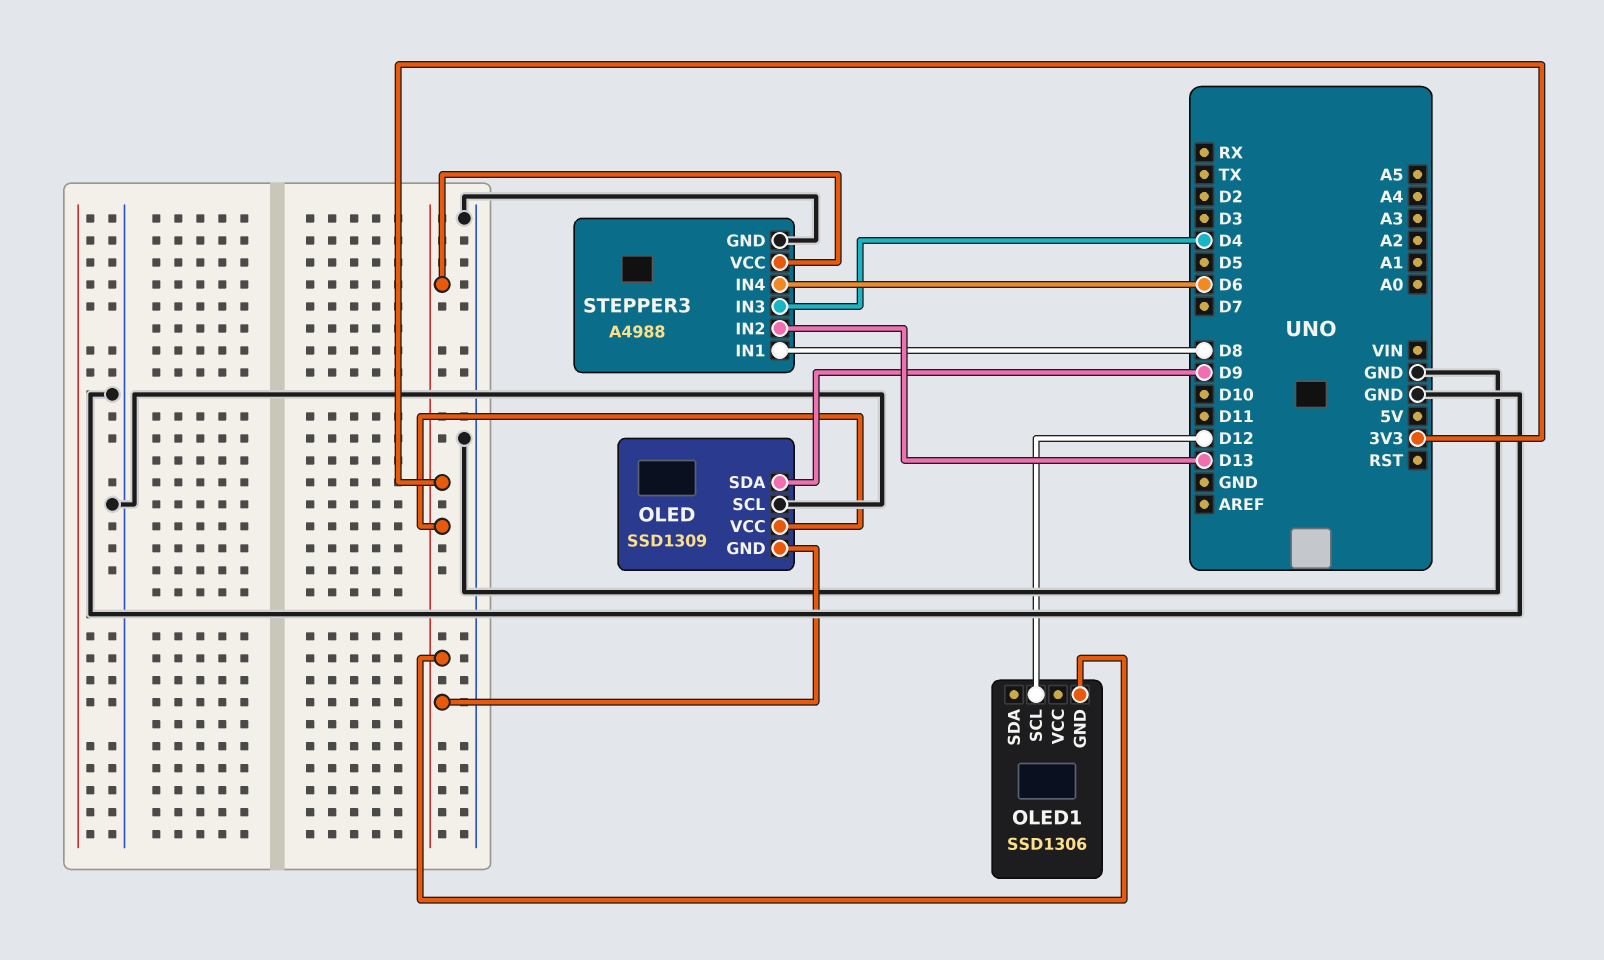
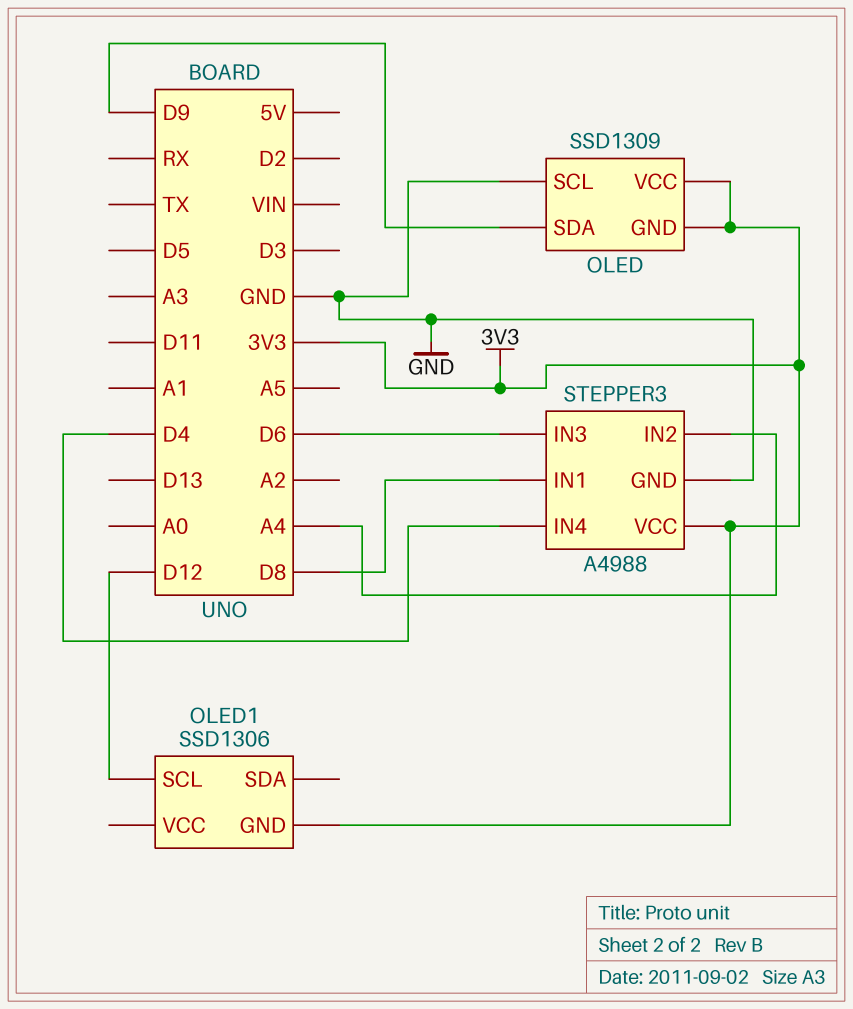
STEPPER3 pin IN2: D13 -> A4
STEPPER3 pin IN3: D4 -> D6
STEPPER3 pin IN4: D6 -> D4

